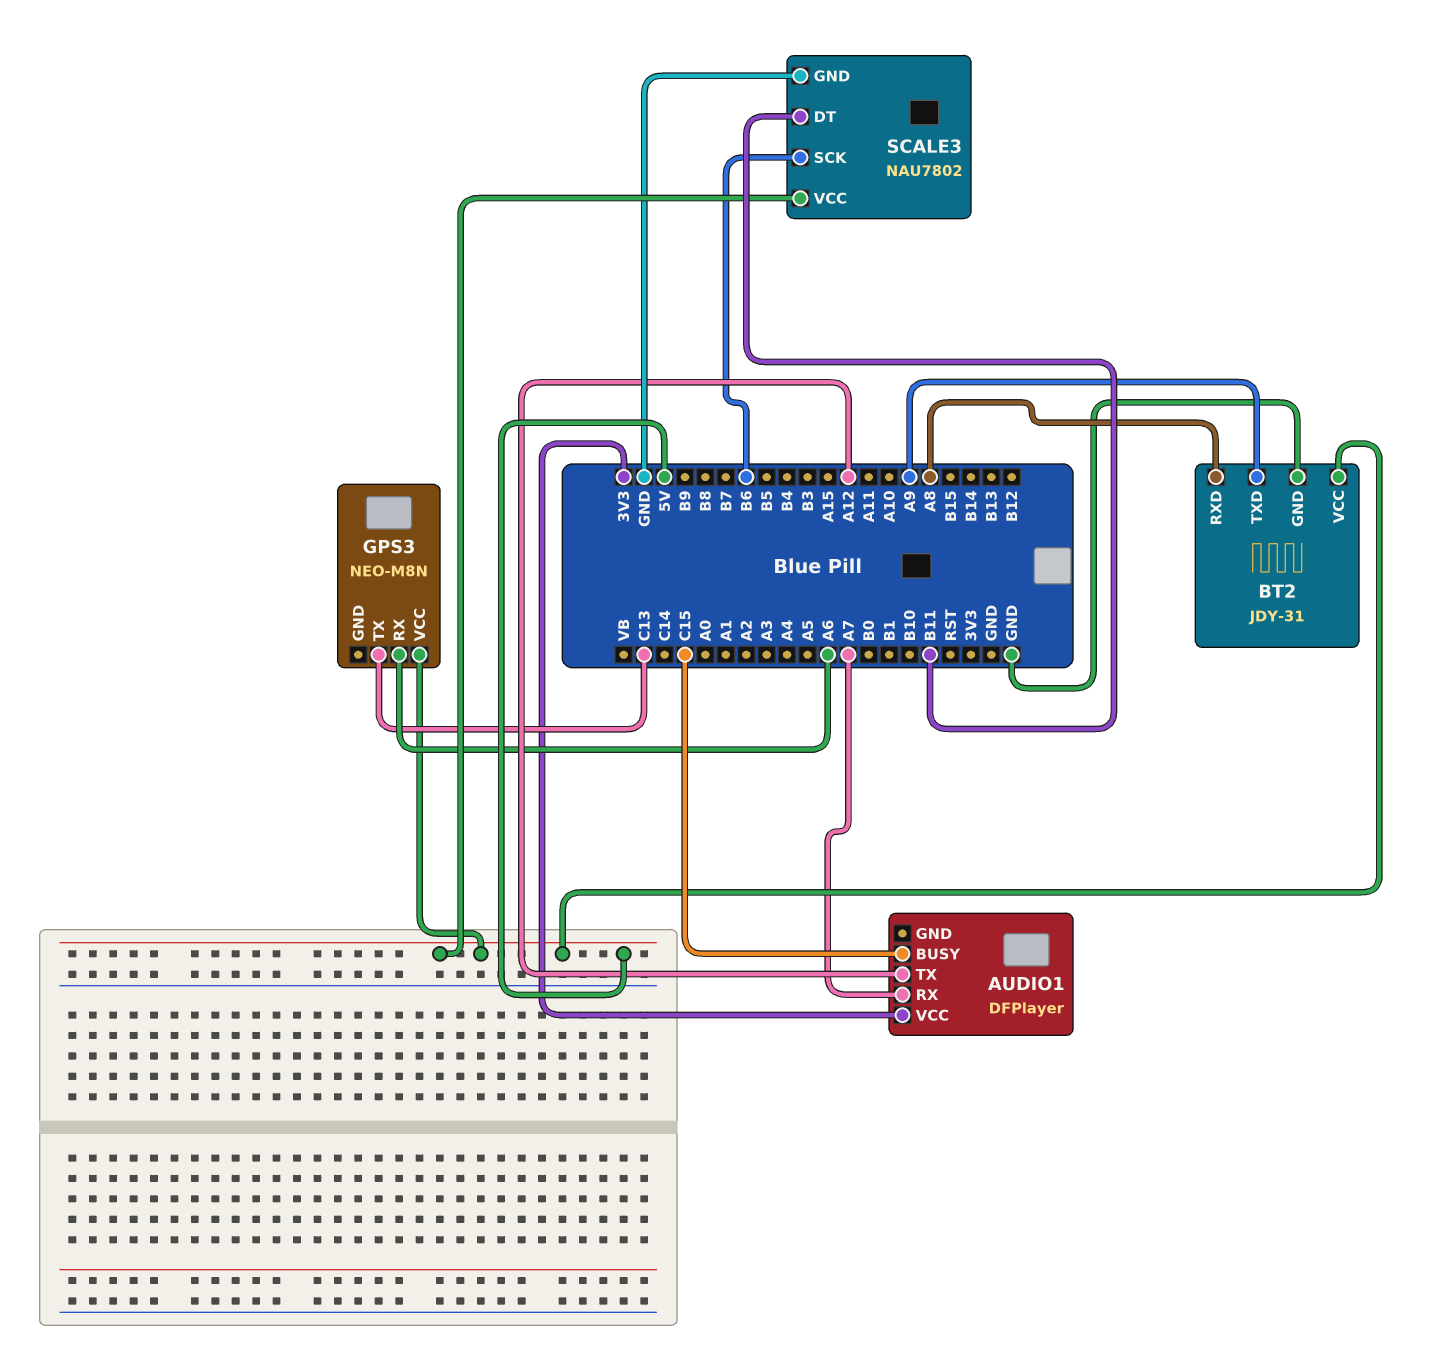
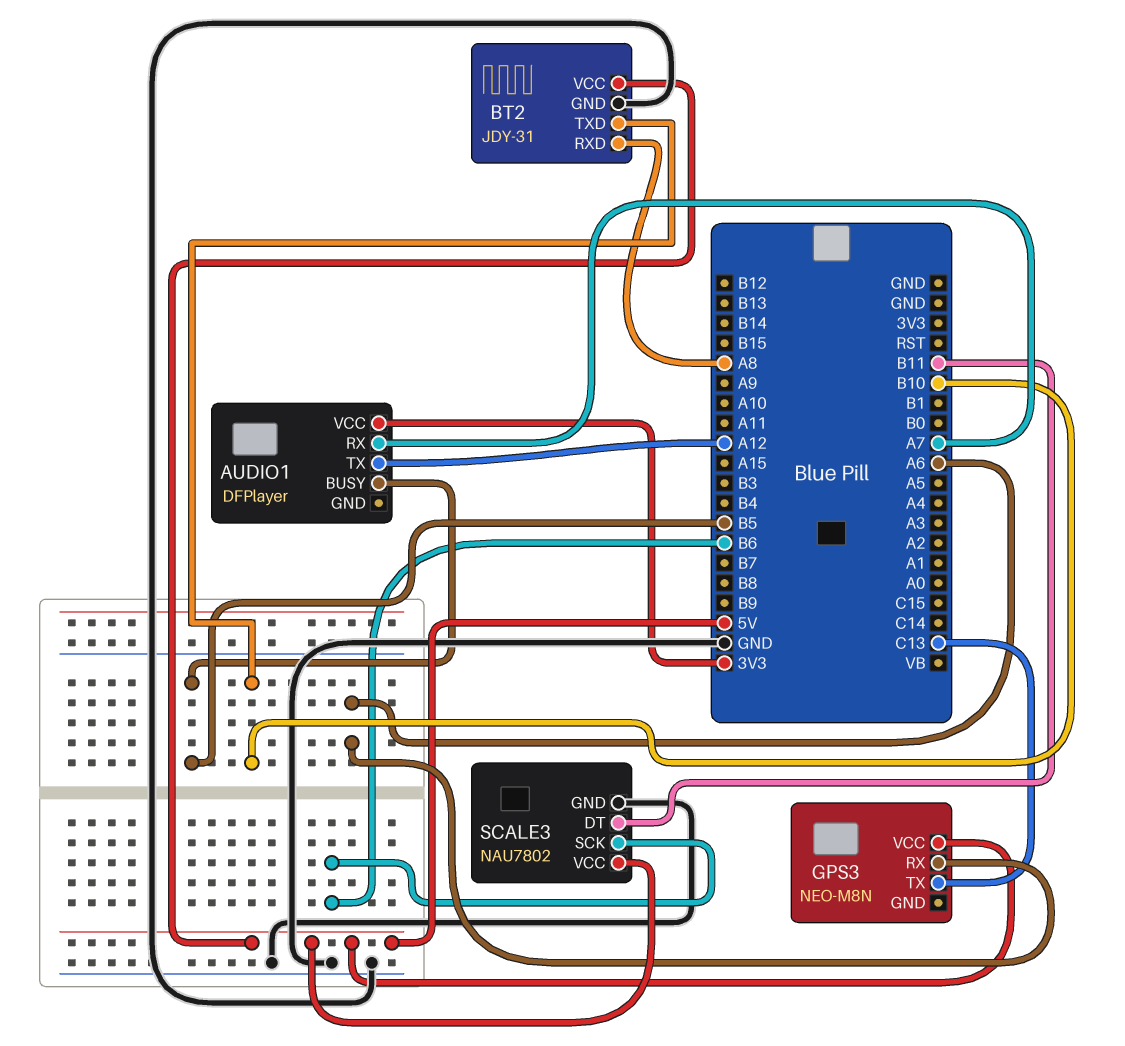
AUDIO1 pin BUSY: C15 -> B5
BT2 pin TXD: A9 -> B10

